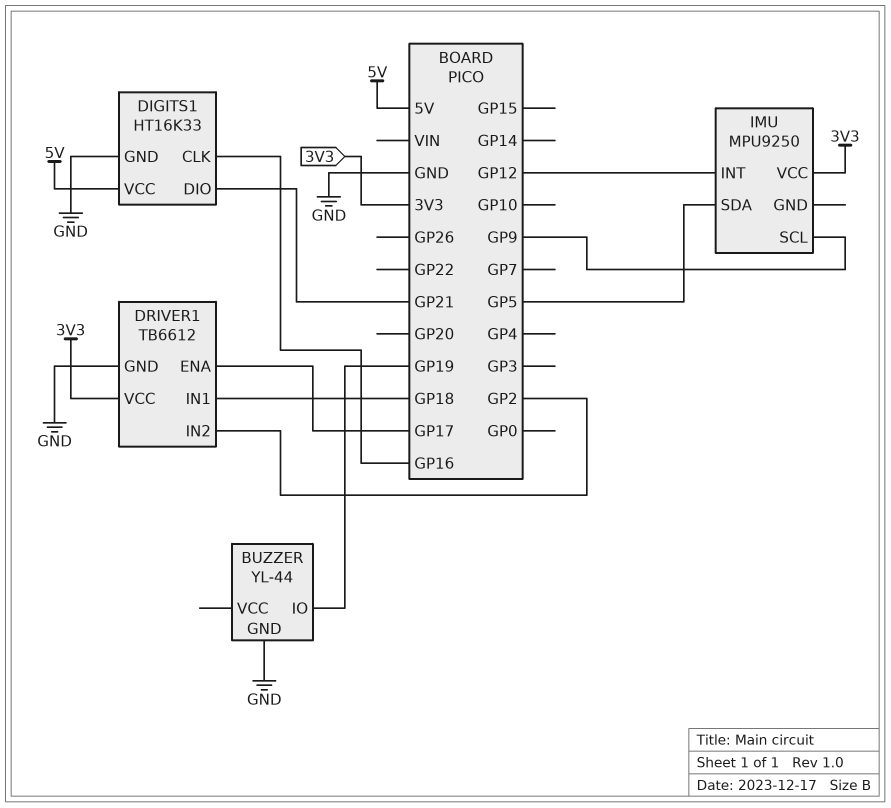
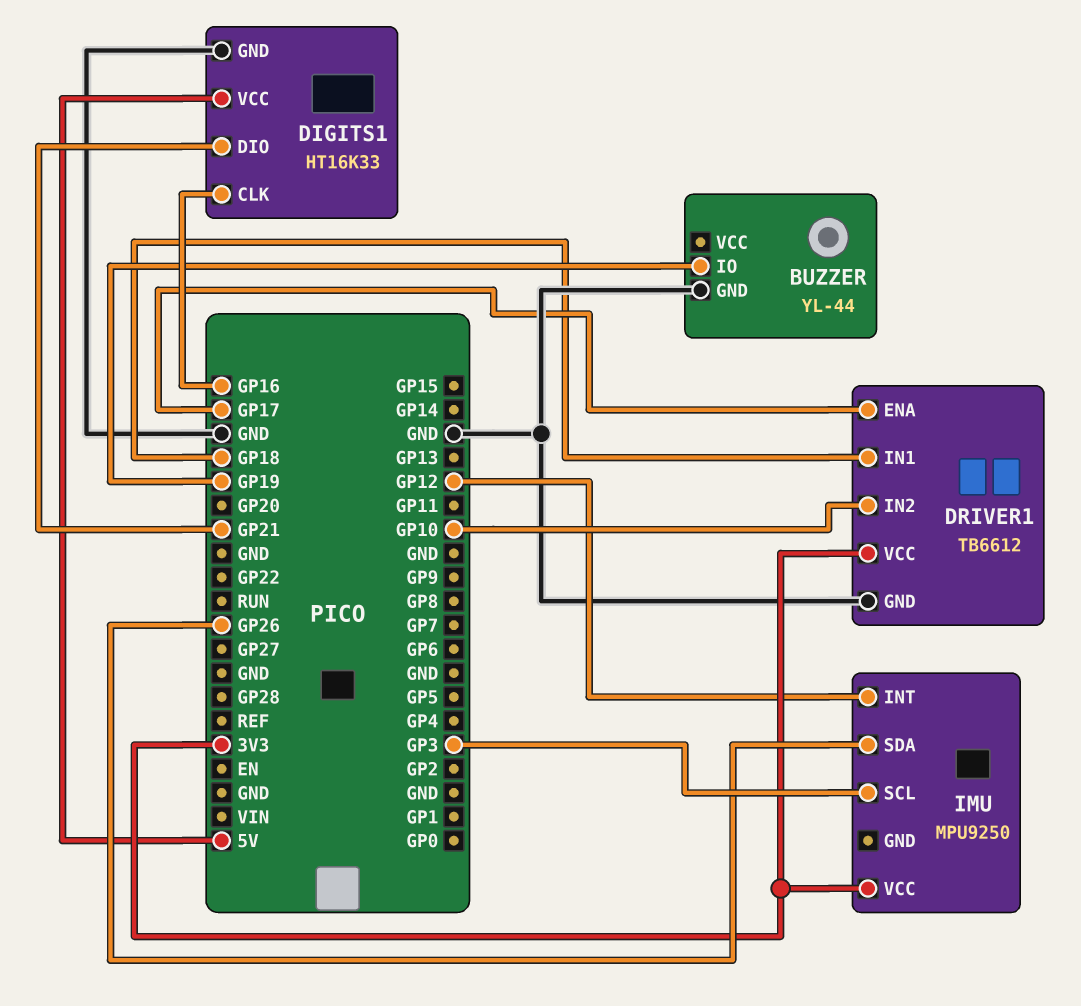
DRIVER1 pin IN2: GP2 -> GP10
IMU pin SCL: GP9 -> GP3
IMU pin SDA: GP5 -> GP26

